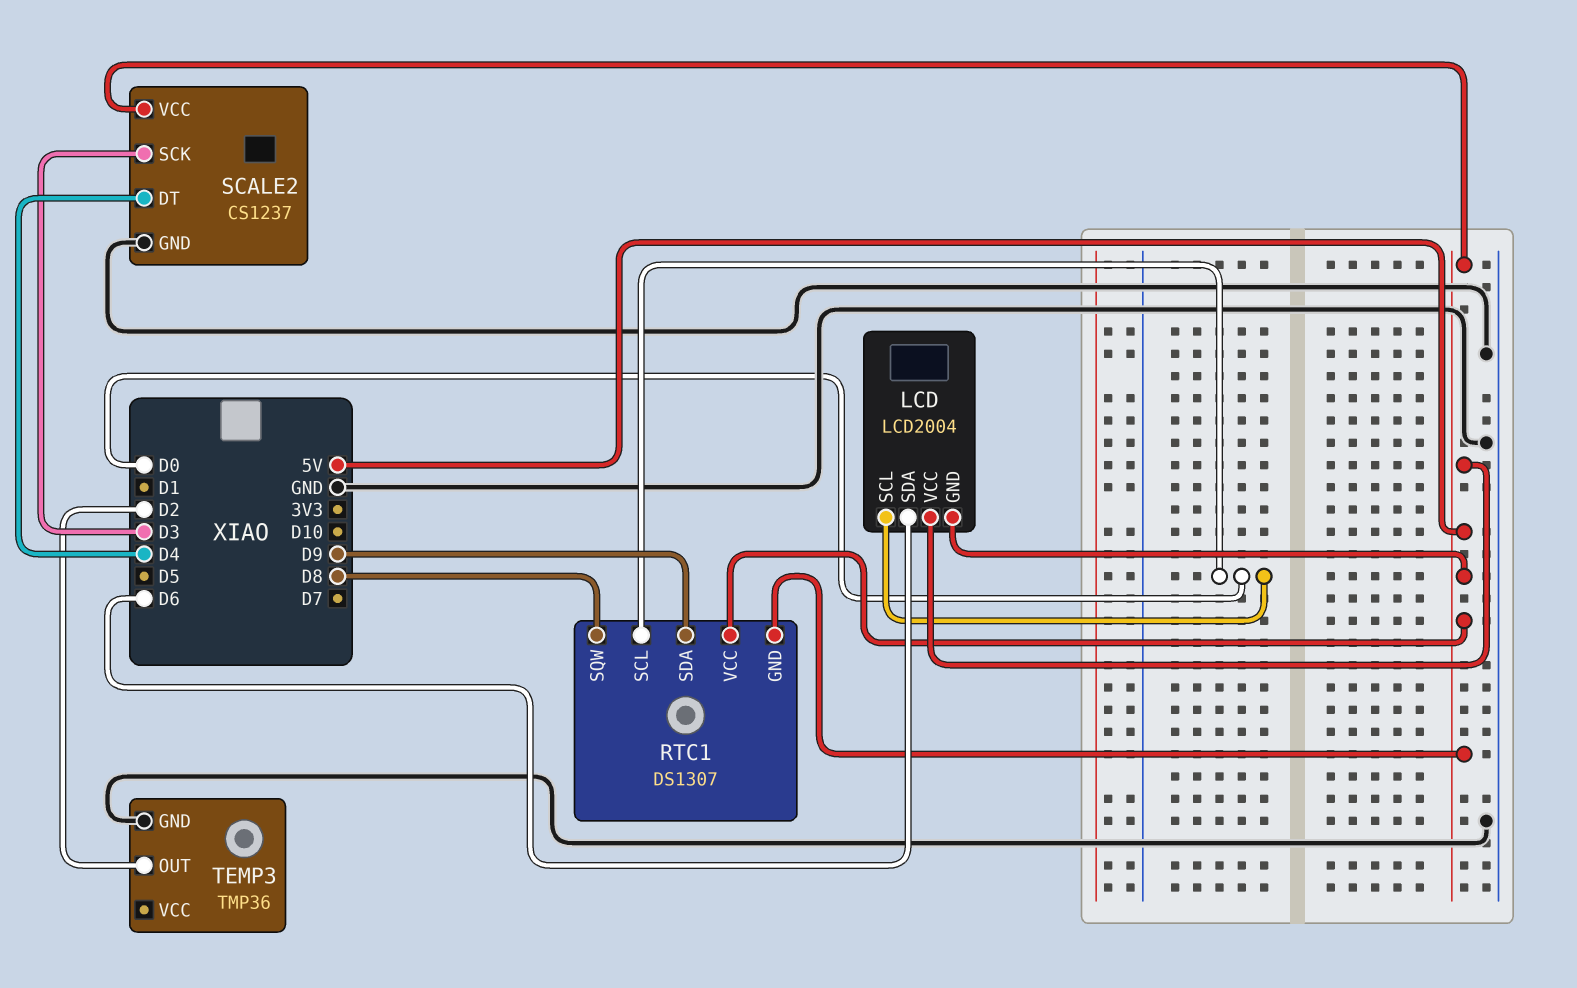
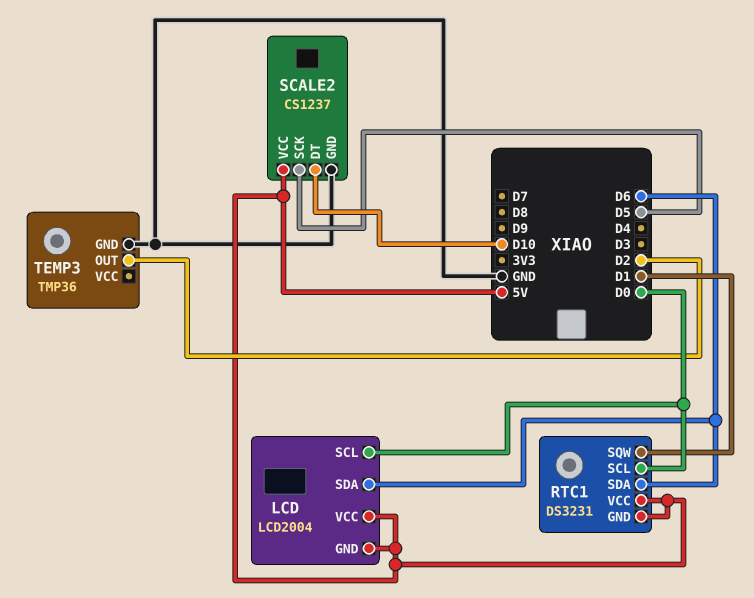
RTC1: DS1307 -> DS3231
RTC1 pin SDA: D9 -> D6
RTC1 pin SQW: D8 -> D1
SCALE2 pin DT: D4 -> D10
SCALE2 pin SCK: D3 -> D5

